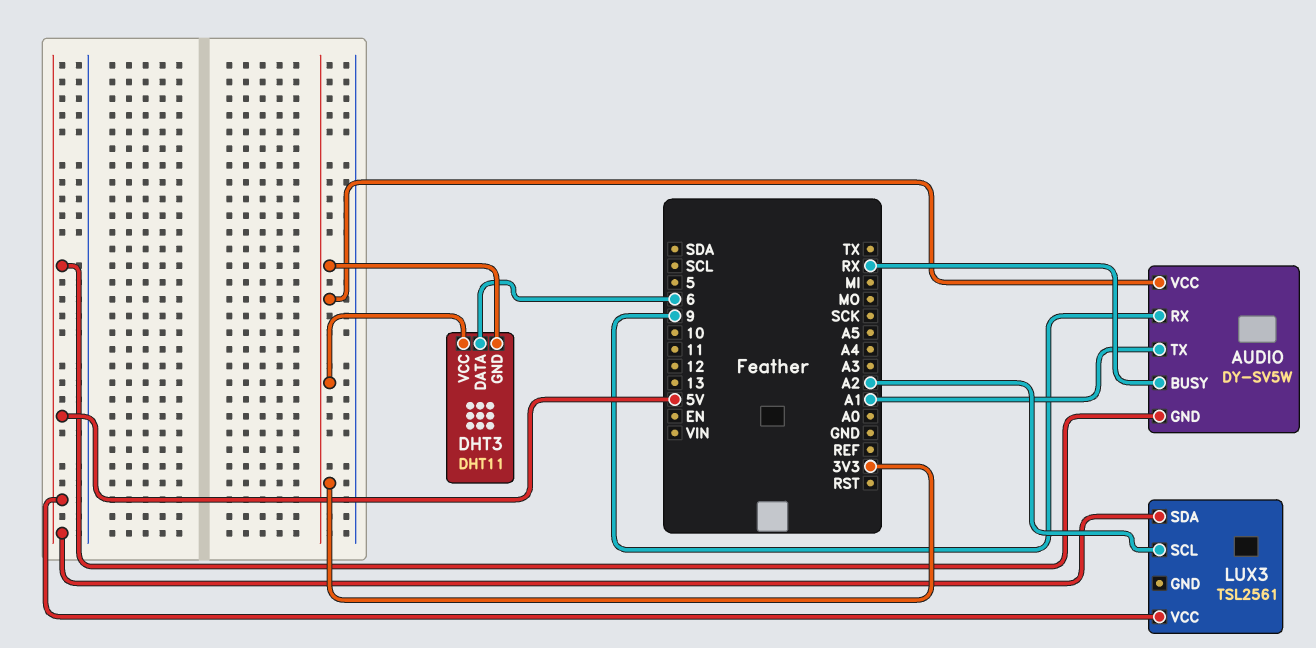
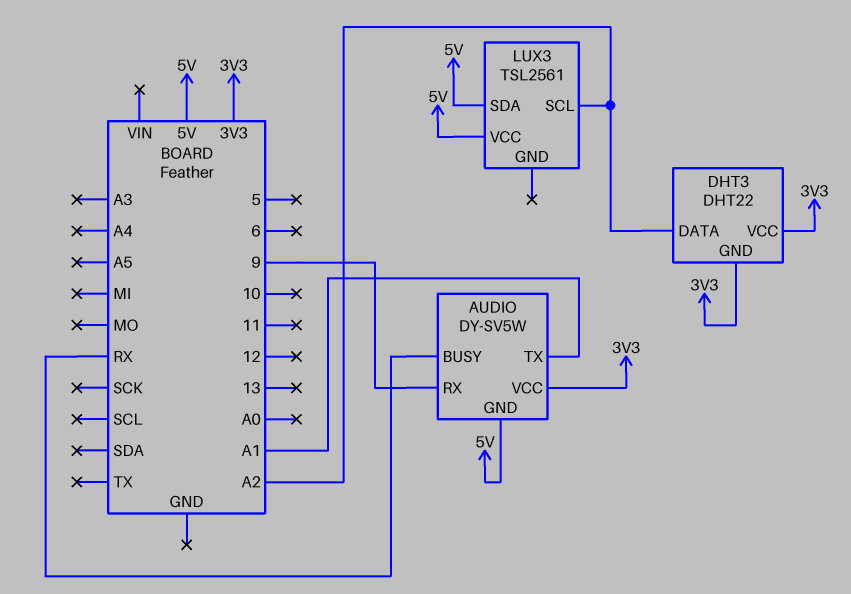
DHT3: DHT11 -> DHT22
DHT3 pin DATA: 6 -> A2

